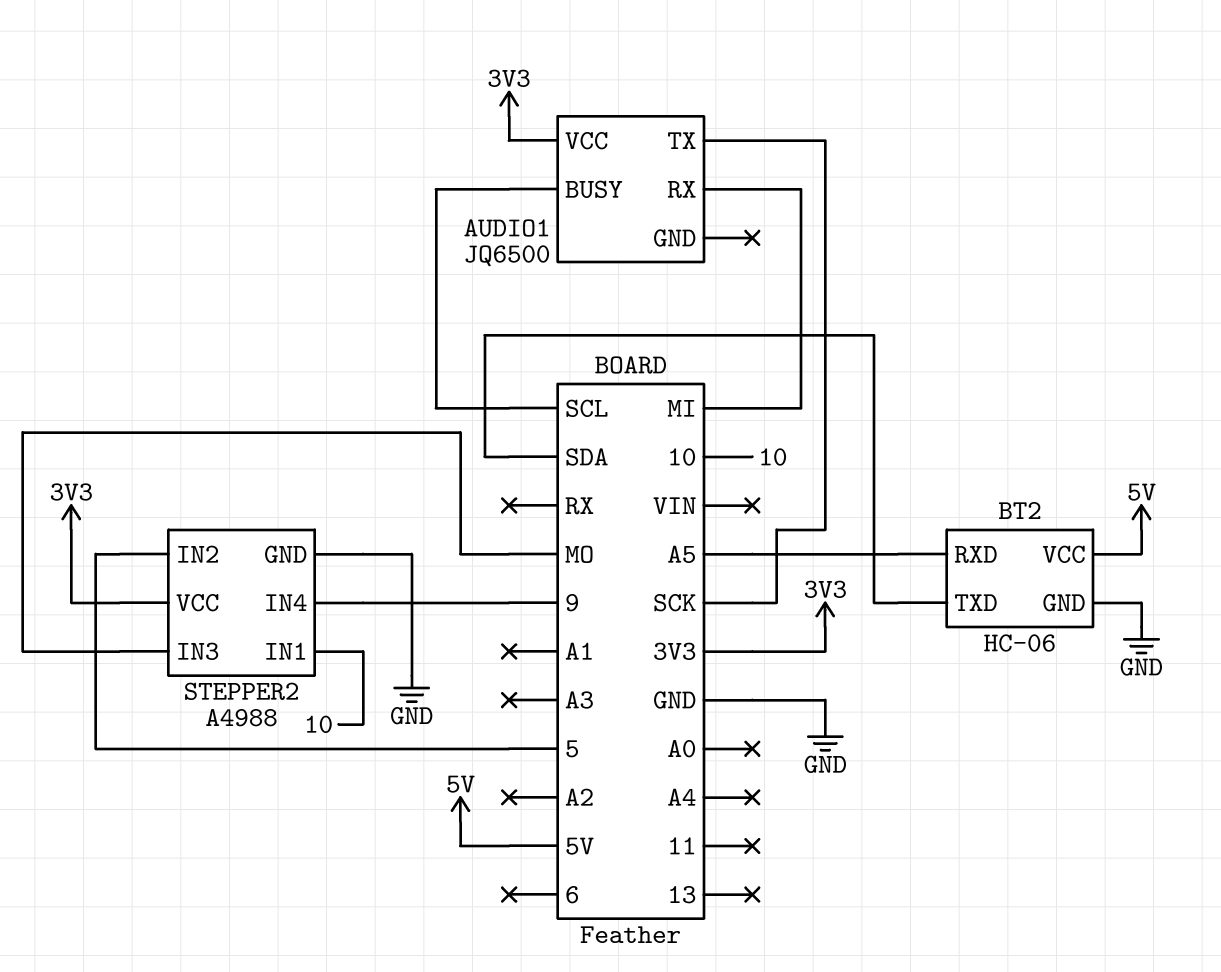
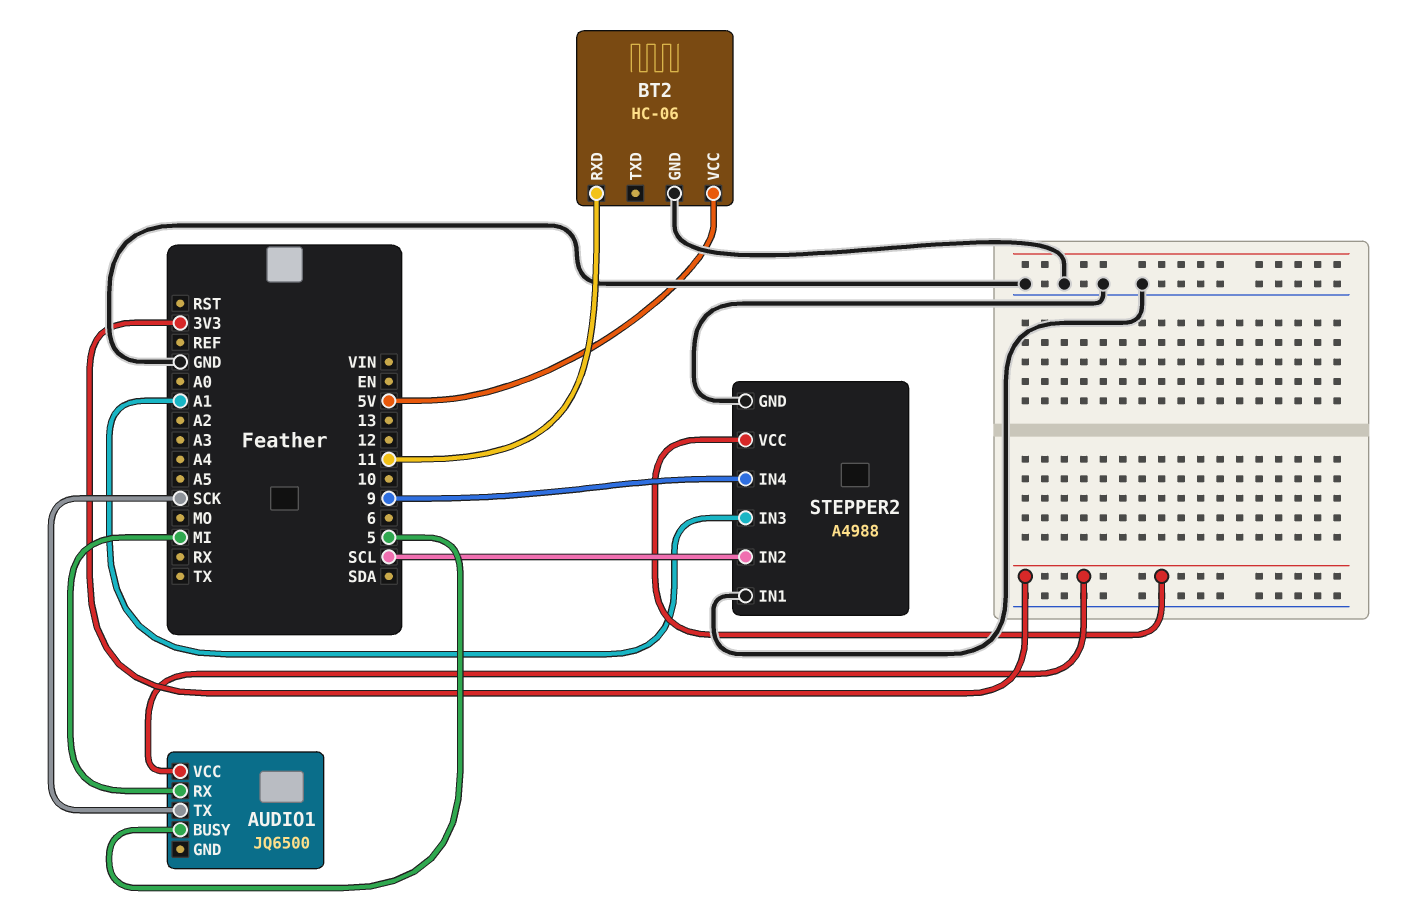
AUDIO1 pin BUSY: SCL -> 5
BT2 pin RXD: A5 -> 11
BT2 pin TXD: SDA -> none
STEPPER2 pin IN1: 10 -> GND
STEPPER2 pin IN2: 5 -> SCL
STEPPER2 pin IN3: MO -> A1

